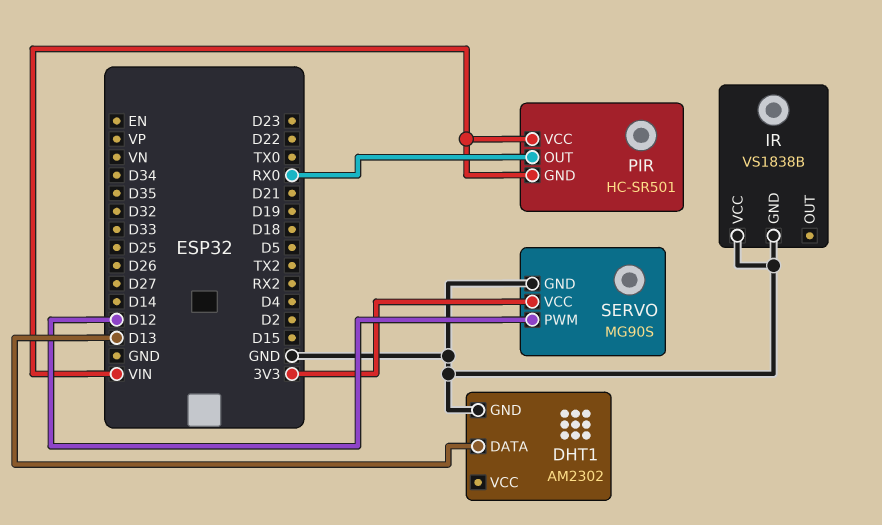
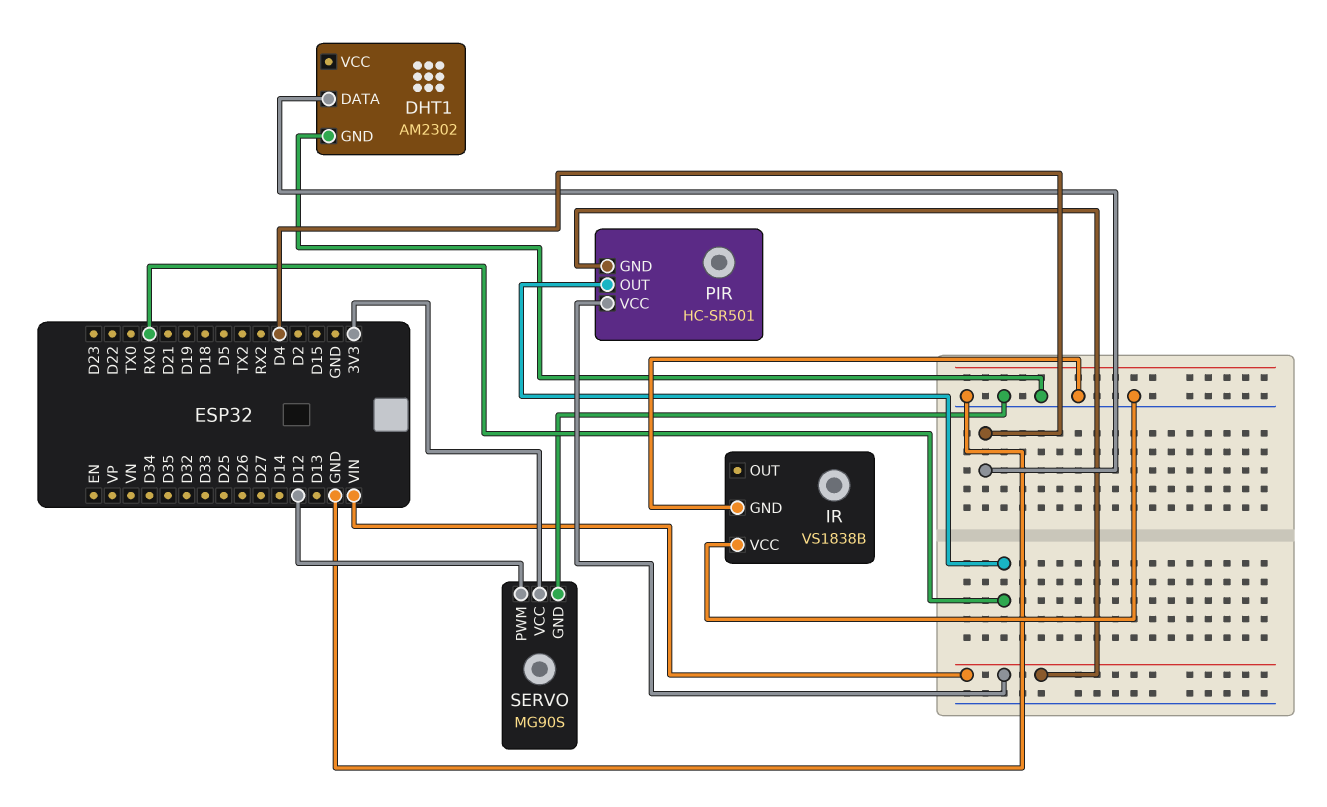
DHT1 pin DATA: D13 -> D4

